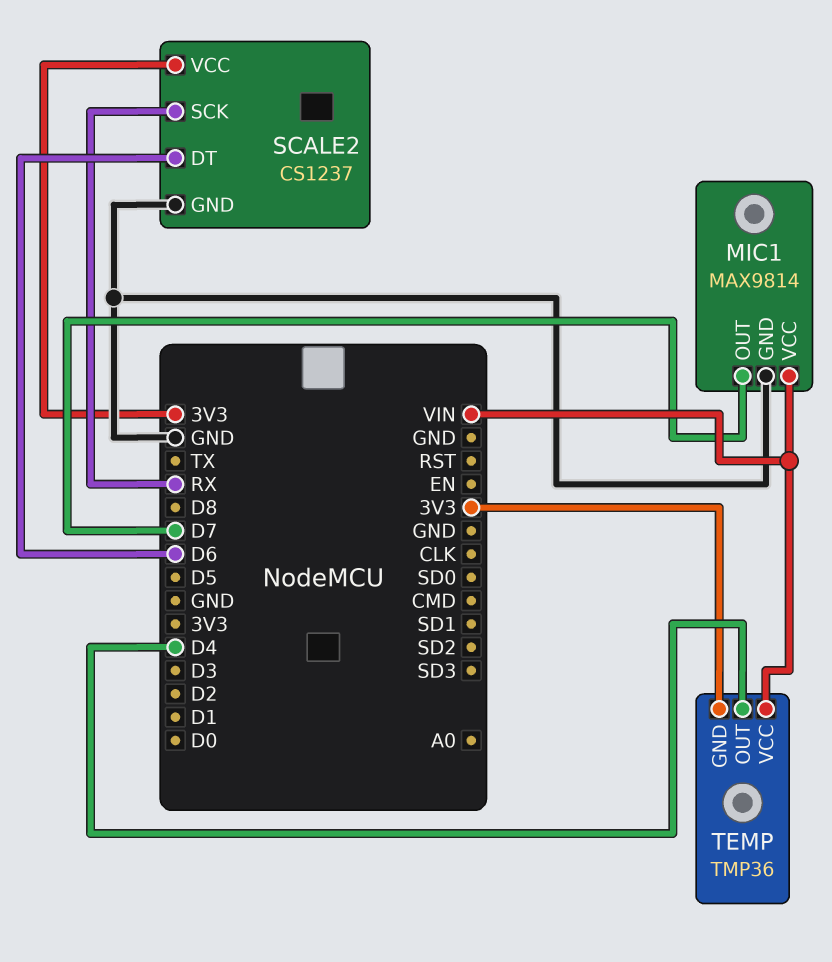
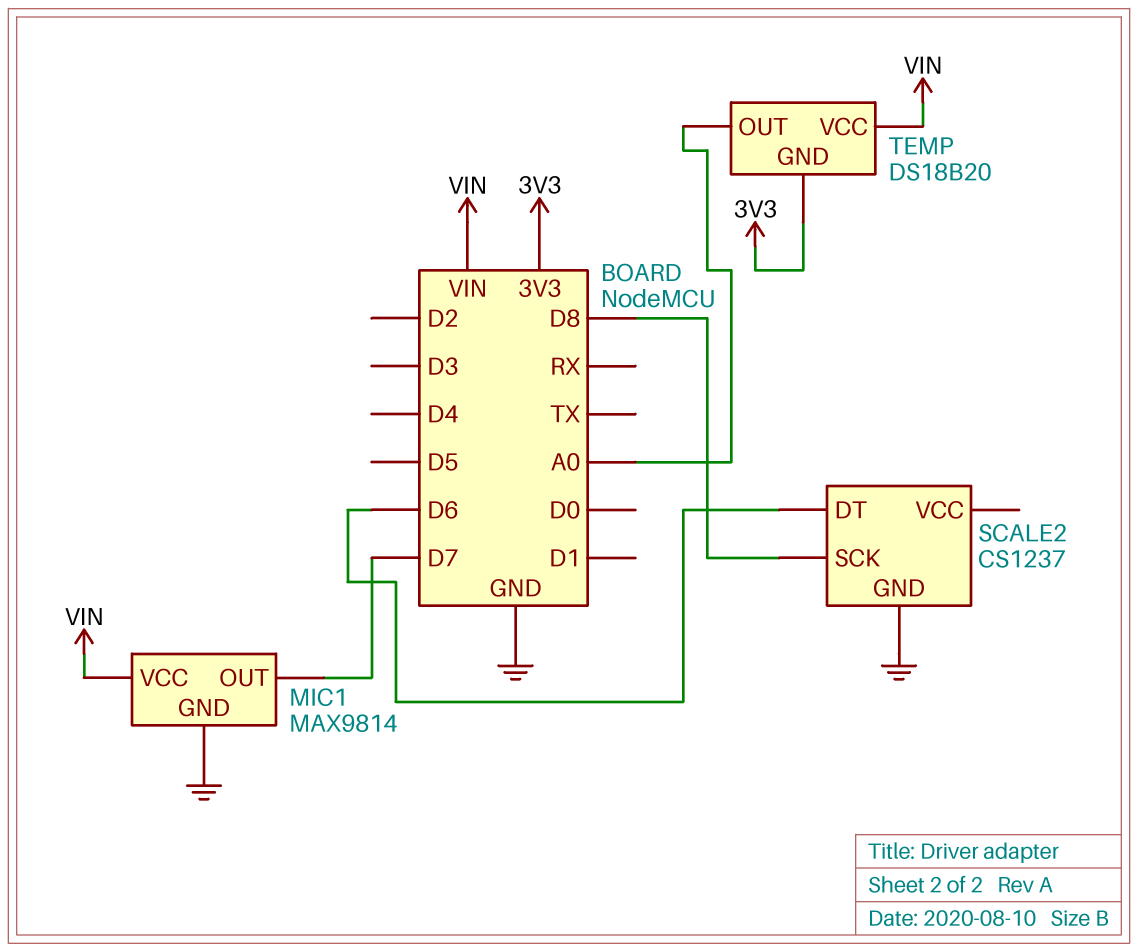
SCALE2 pin SCK: RX -> D8
SCALE2 pin VCC: 3V3 -> none
TEMP: TMP36 -> DS18B20
TEMP pin OUT: D4 -> A0

